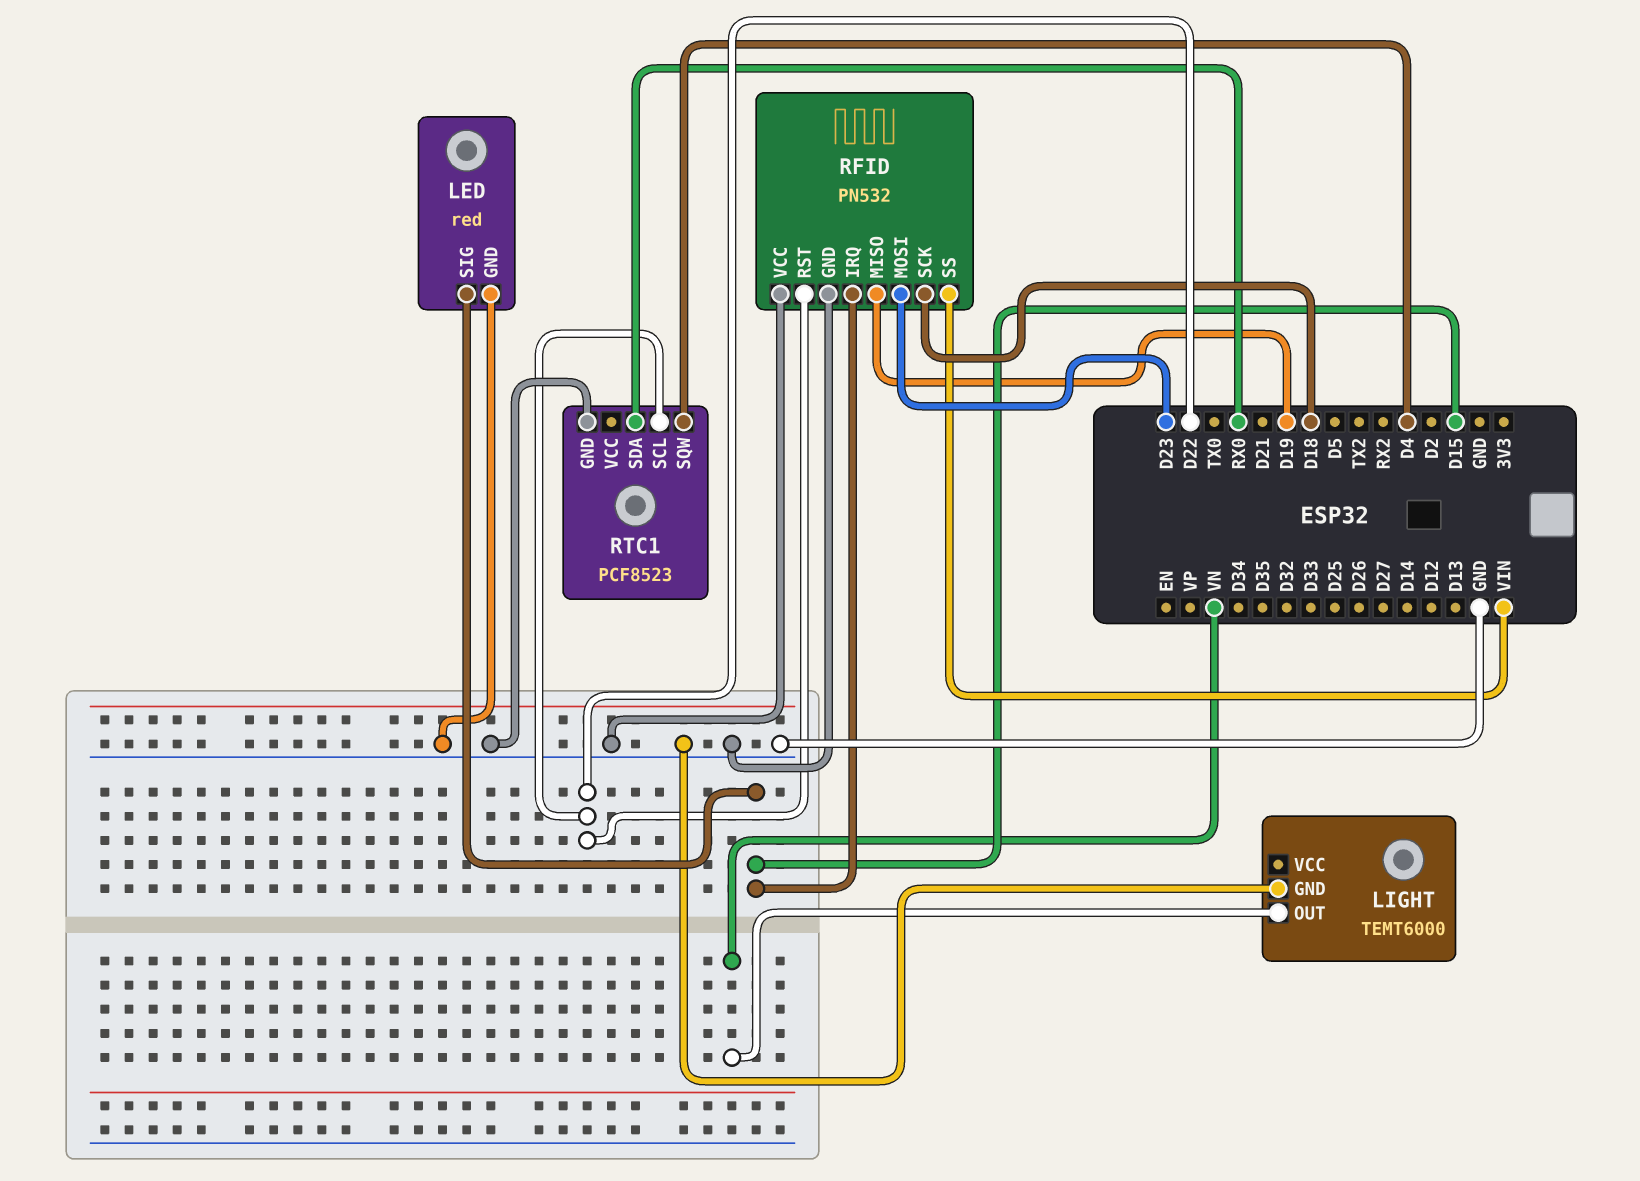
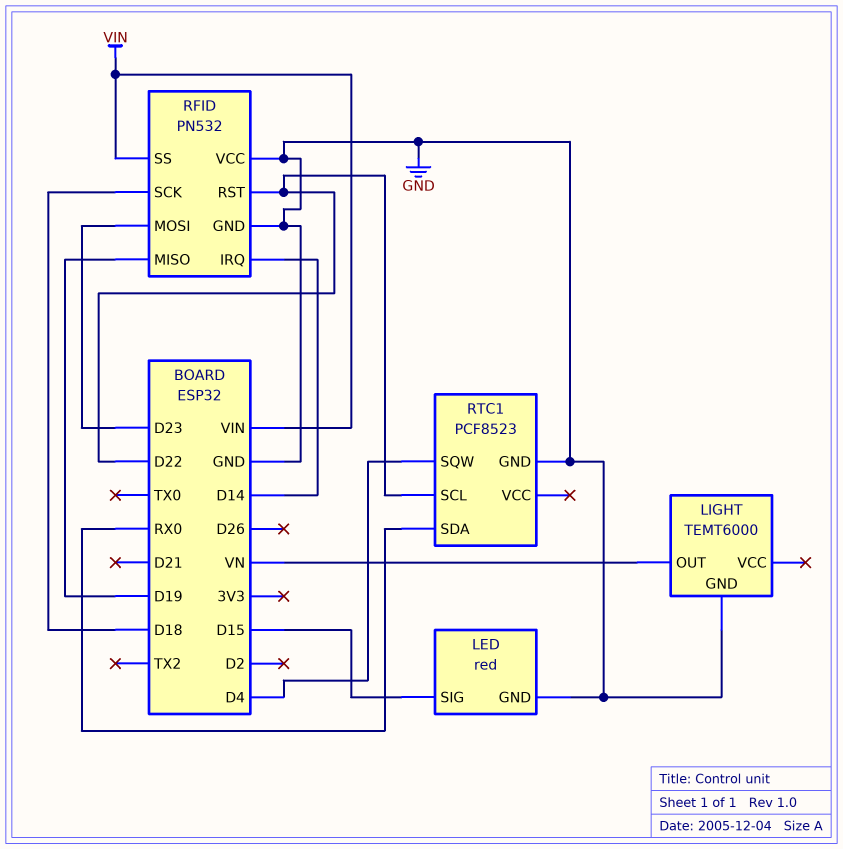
RFID pin IRQ: D15 -> D14

